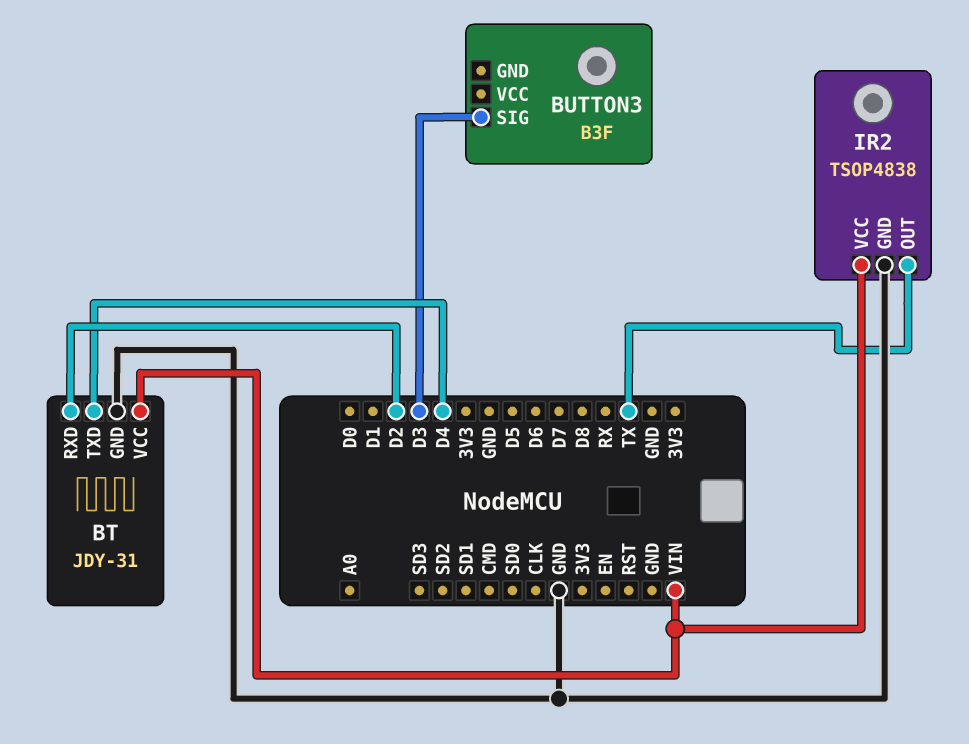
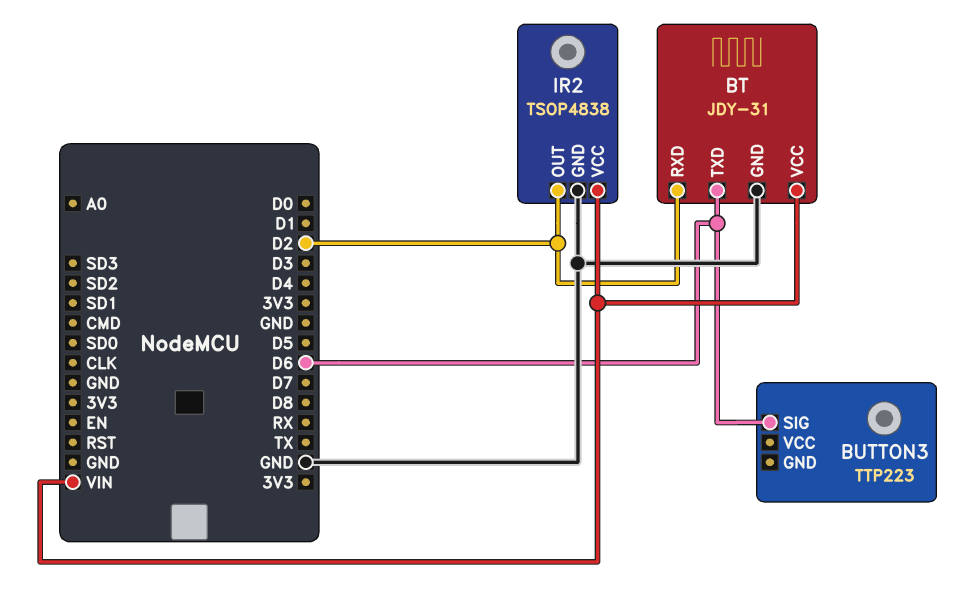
BT pin TXD: D4 -> D6
BUTTON3: B3F -> TTP223
BUTTON3 pin SIG: D3 -> D6
IR2 pin OUT: TX -> D2

